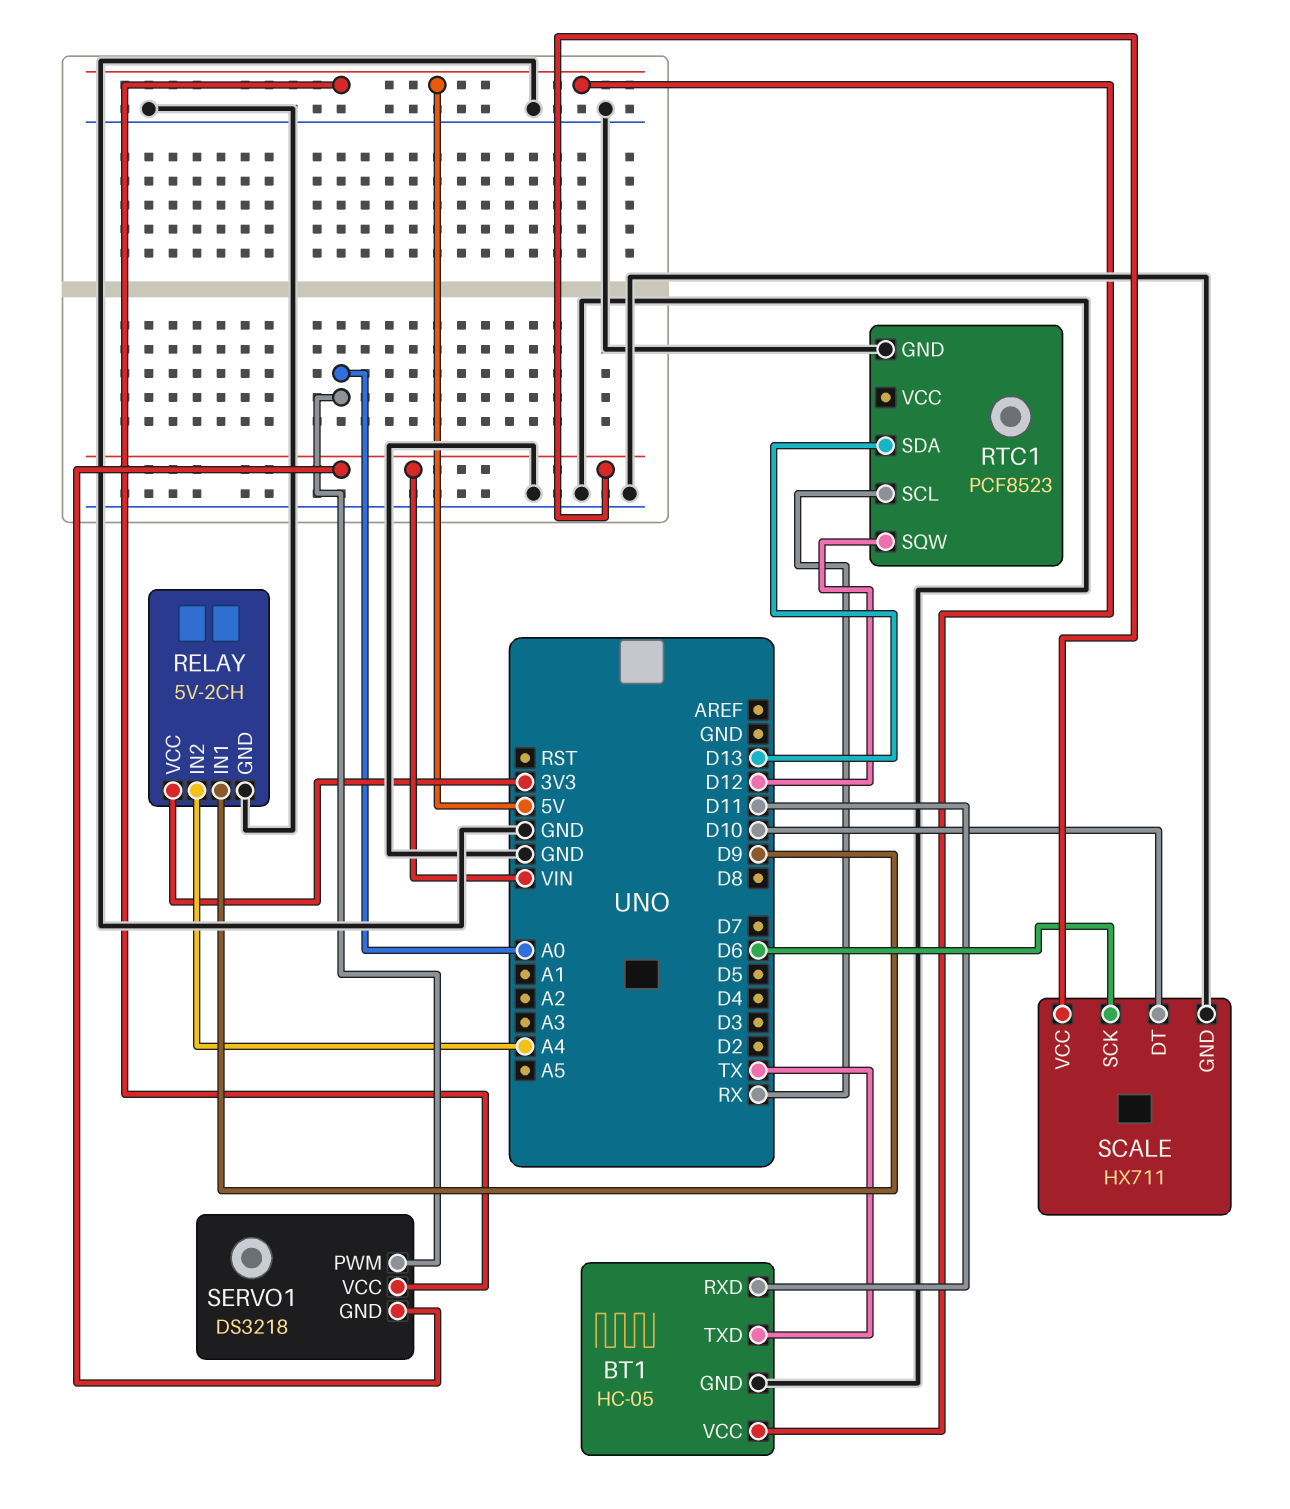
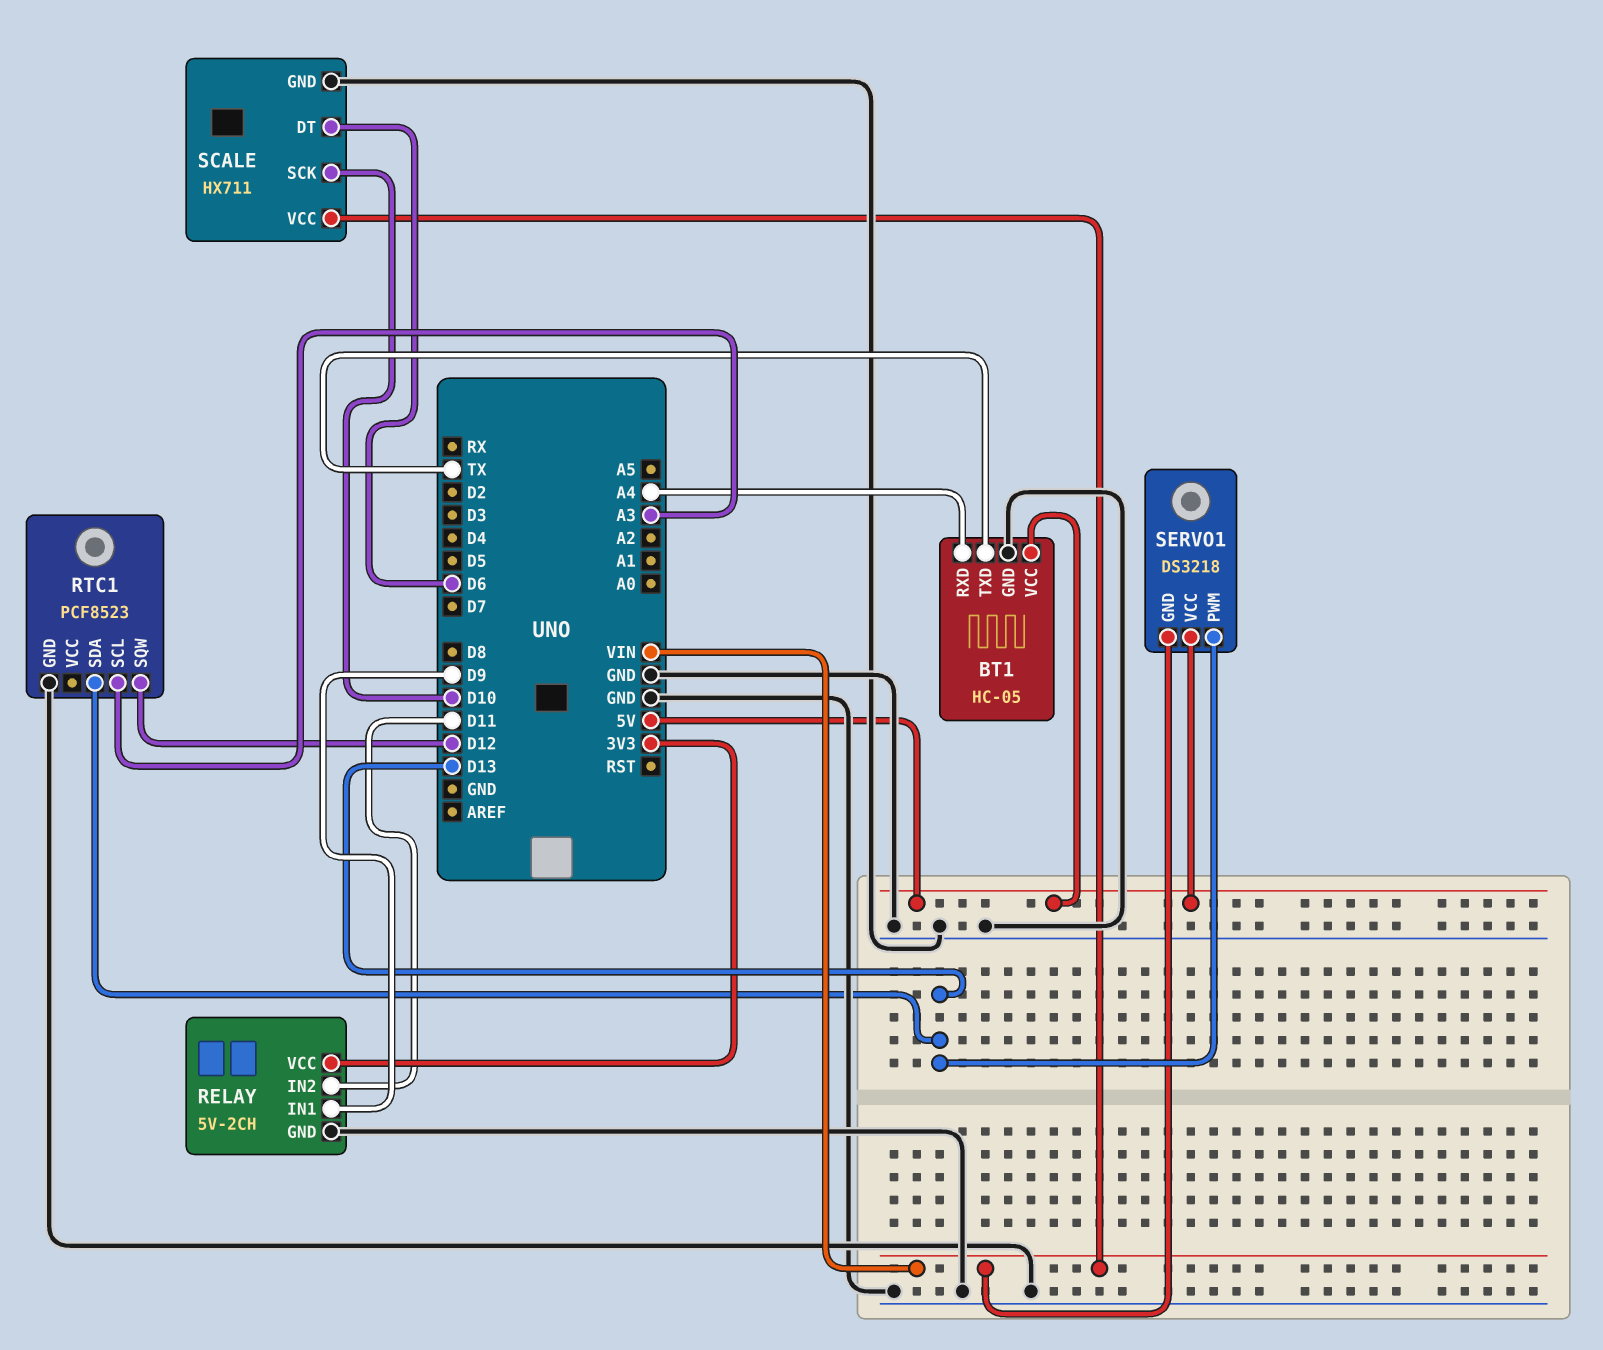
BT1 pin RXD: D11 -> A4
RELAY pin IN2: A4 -> D11
RTC1 pin SCL: RX -> A3
SCALE pin DT: D10 -> D6
SCALE pin SCK: D6 -> D10
SERVO1 pin PWM: A0 -> D13

